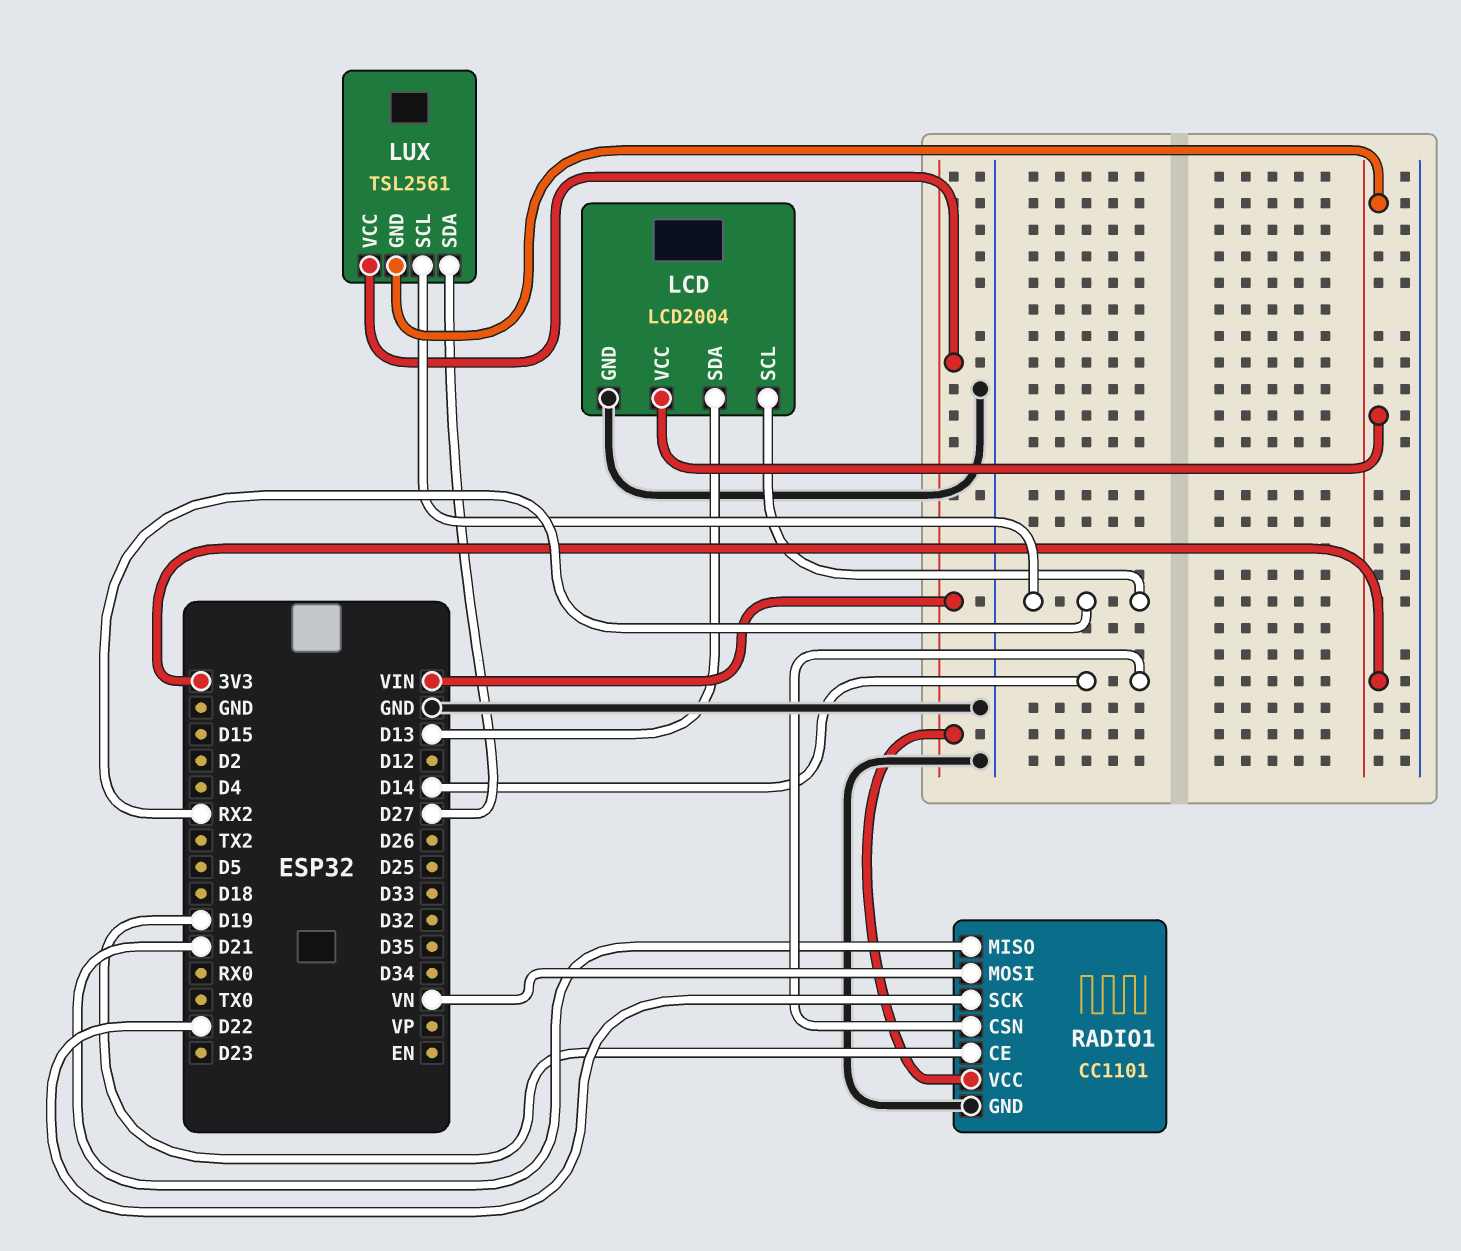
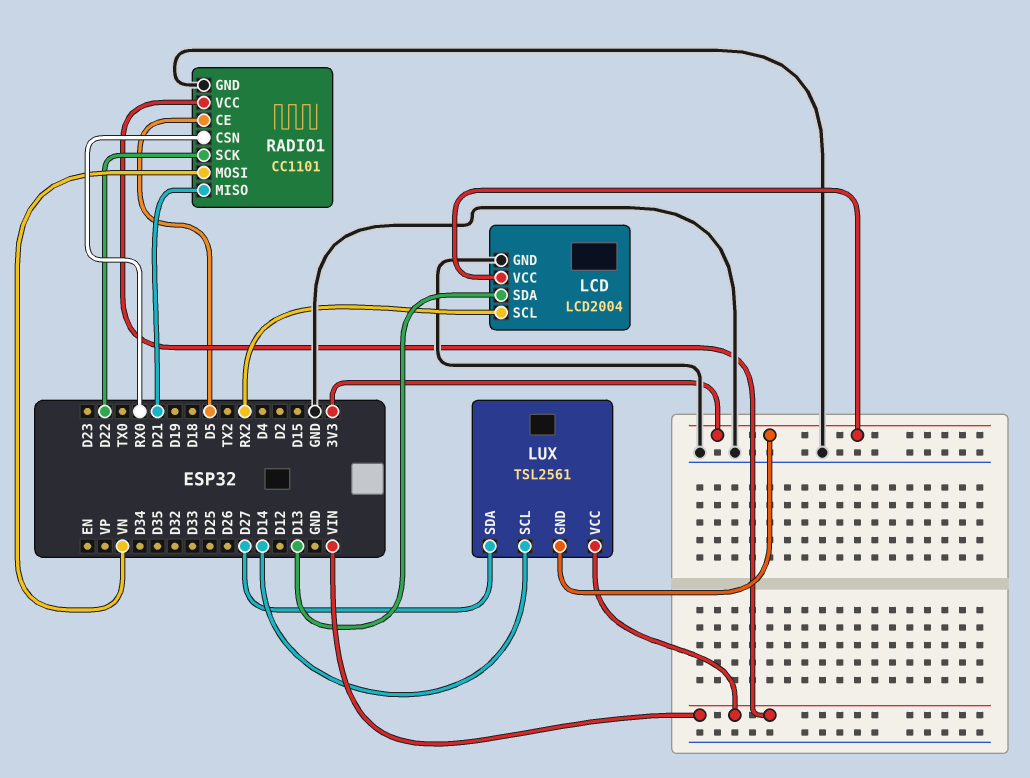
LUX pin SCL: RX2 -> D14
RADIO1 pin CE: D19 -> D5
RADIO1 pin CSN: D14 -> RX0

